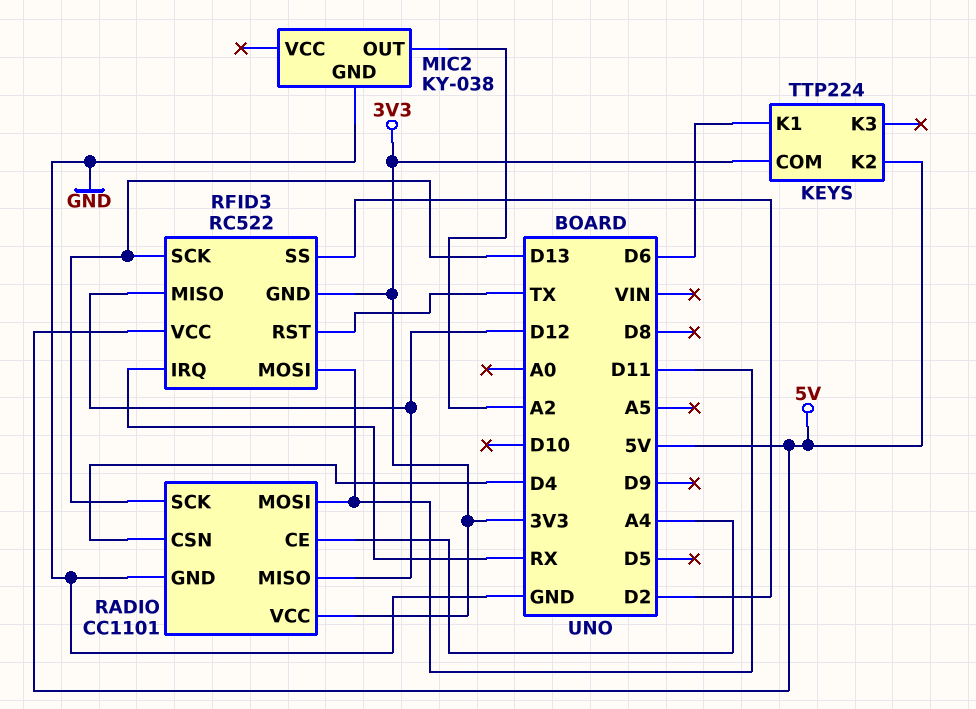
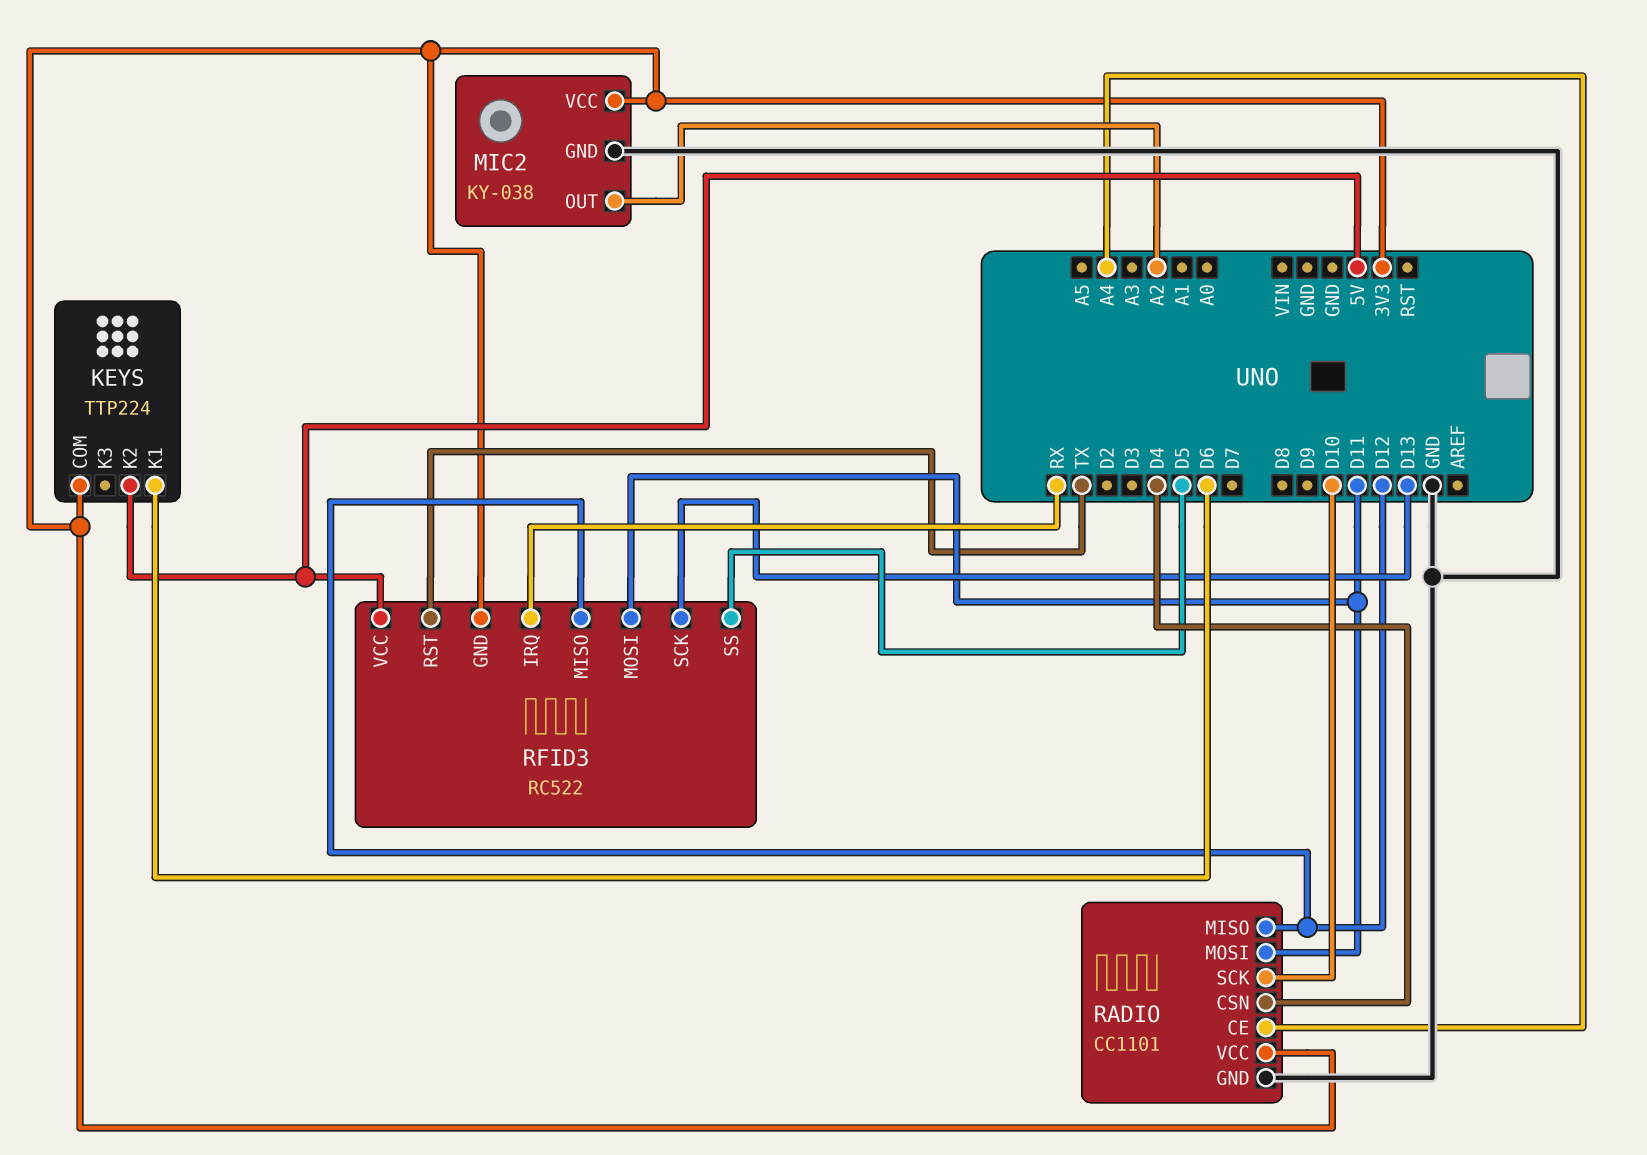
MIC2 pin VCC: none -> 3V3
RADIO pin SCK: D13 -> D10
RFID3 pin SS: D2 -> D5

